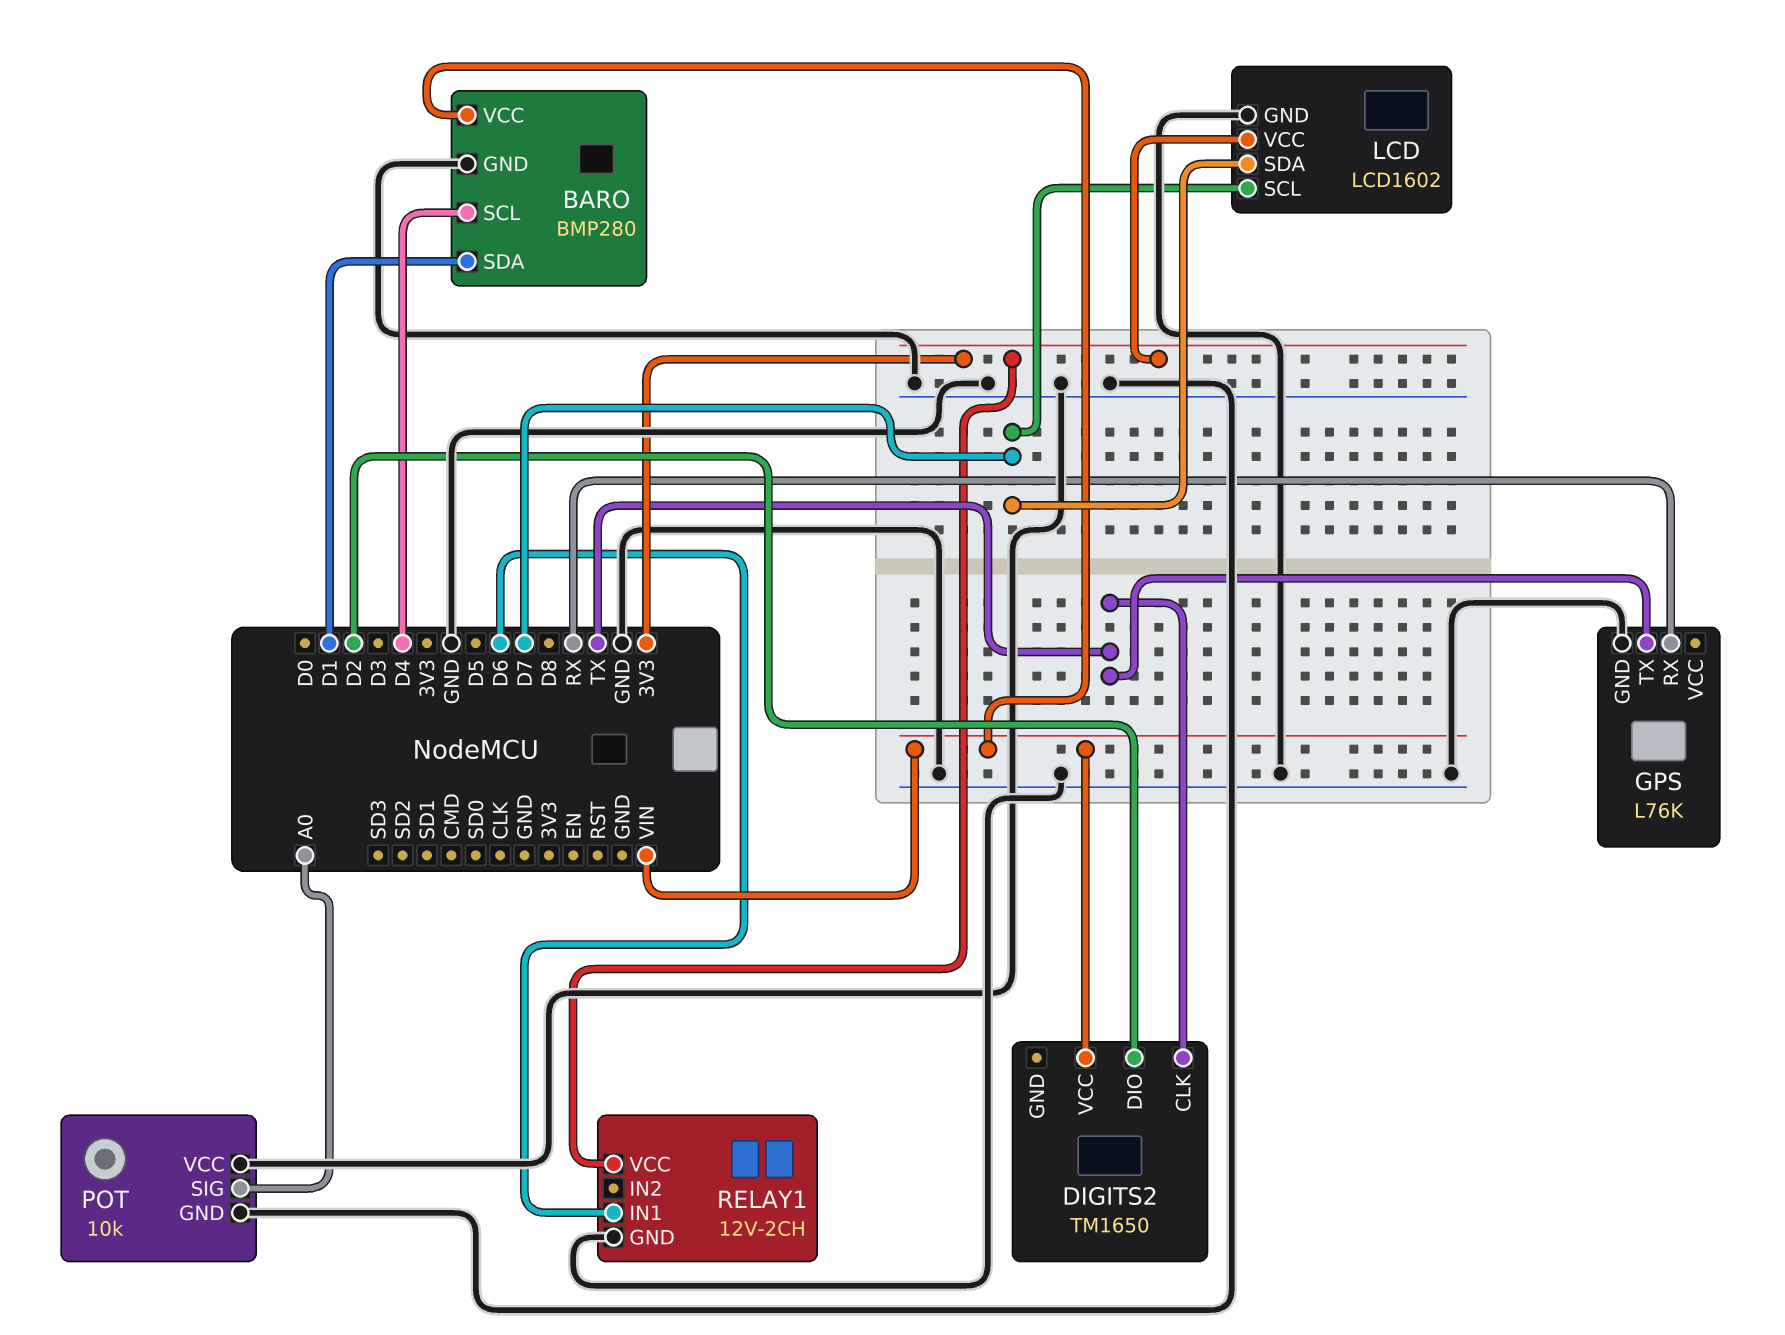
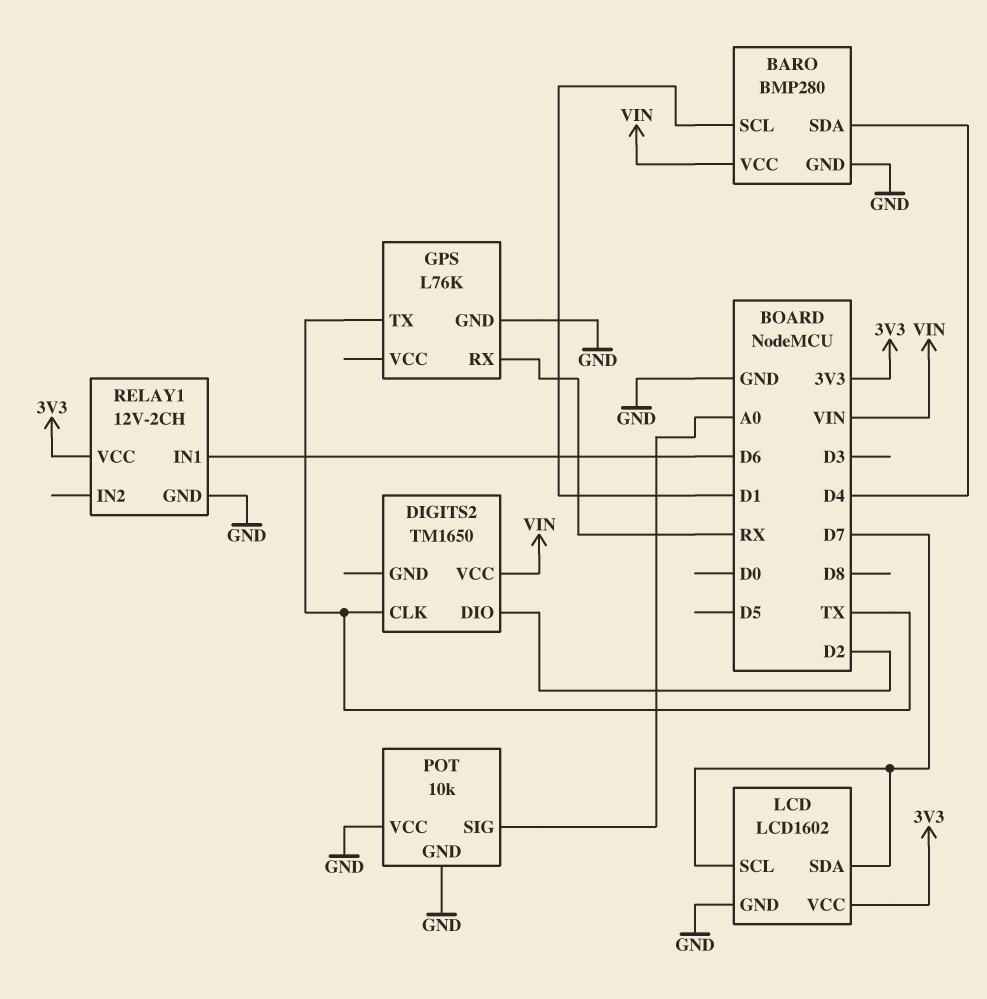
BARO pin SCL: D4 -> D1
BARO pin SDA: D1 -> D4

